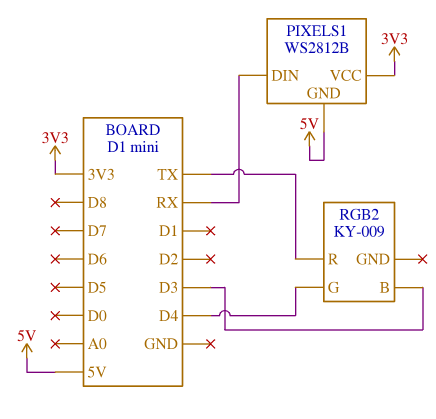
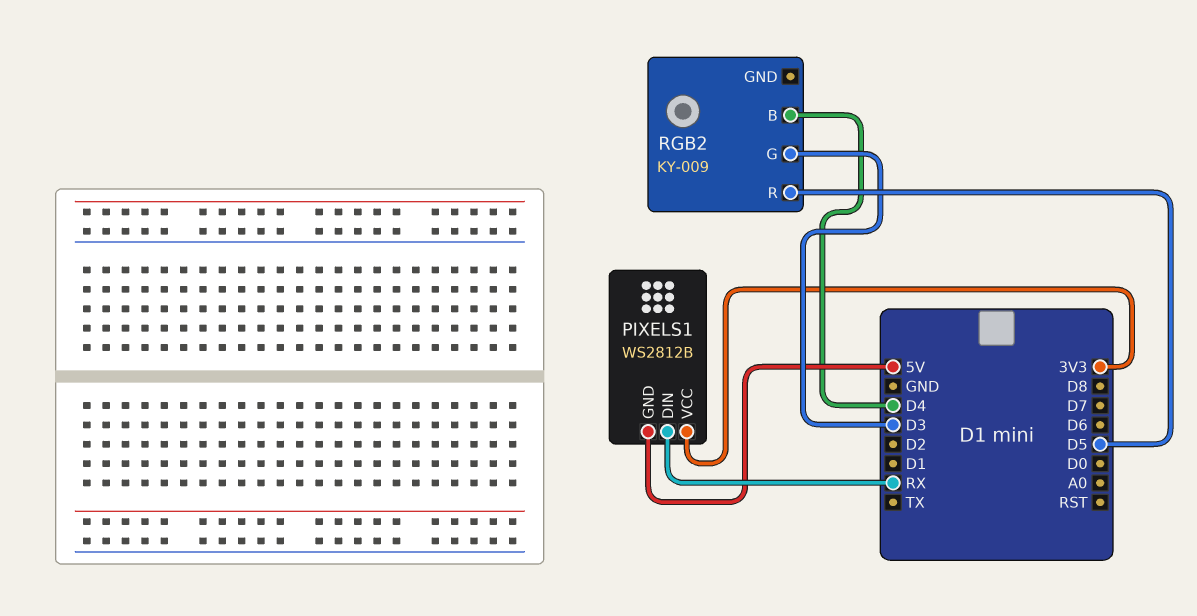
RGB2 pin B: D3 -> D4
RGB2 pin G: D4 -> D3
RGB2 pin R: TX -> D5

